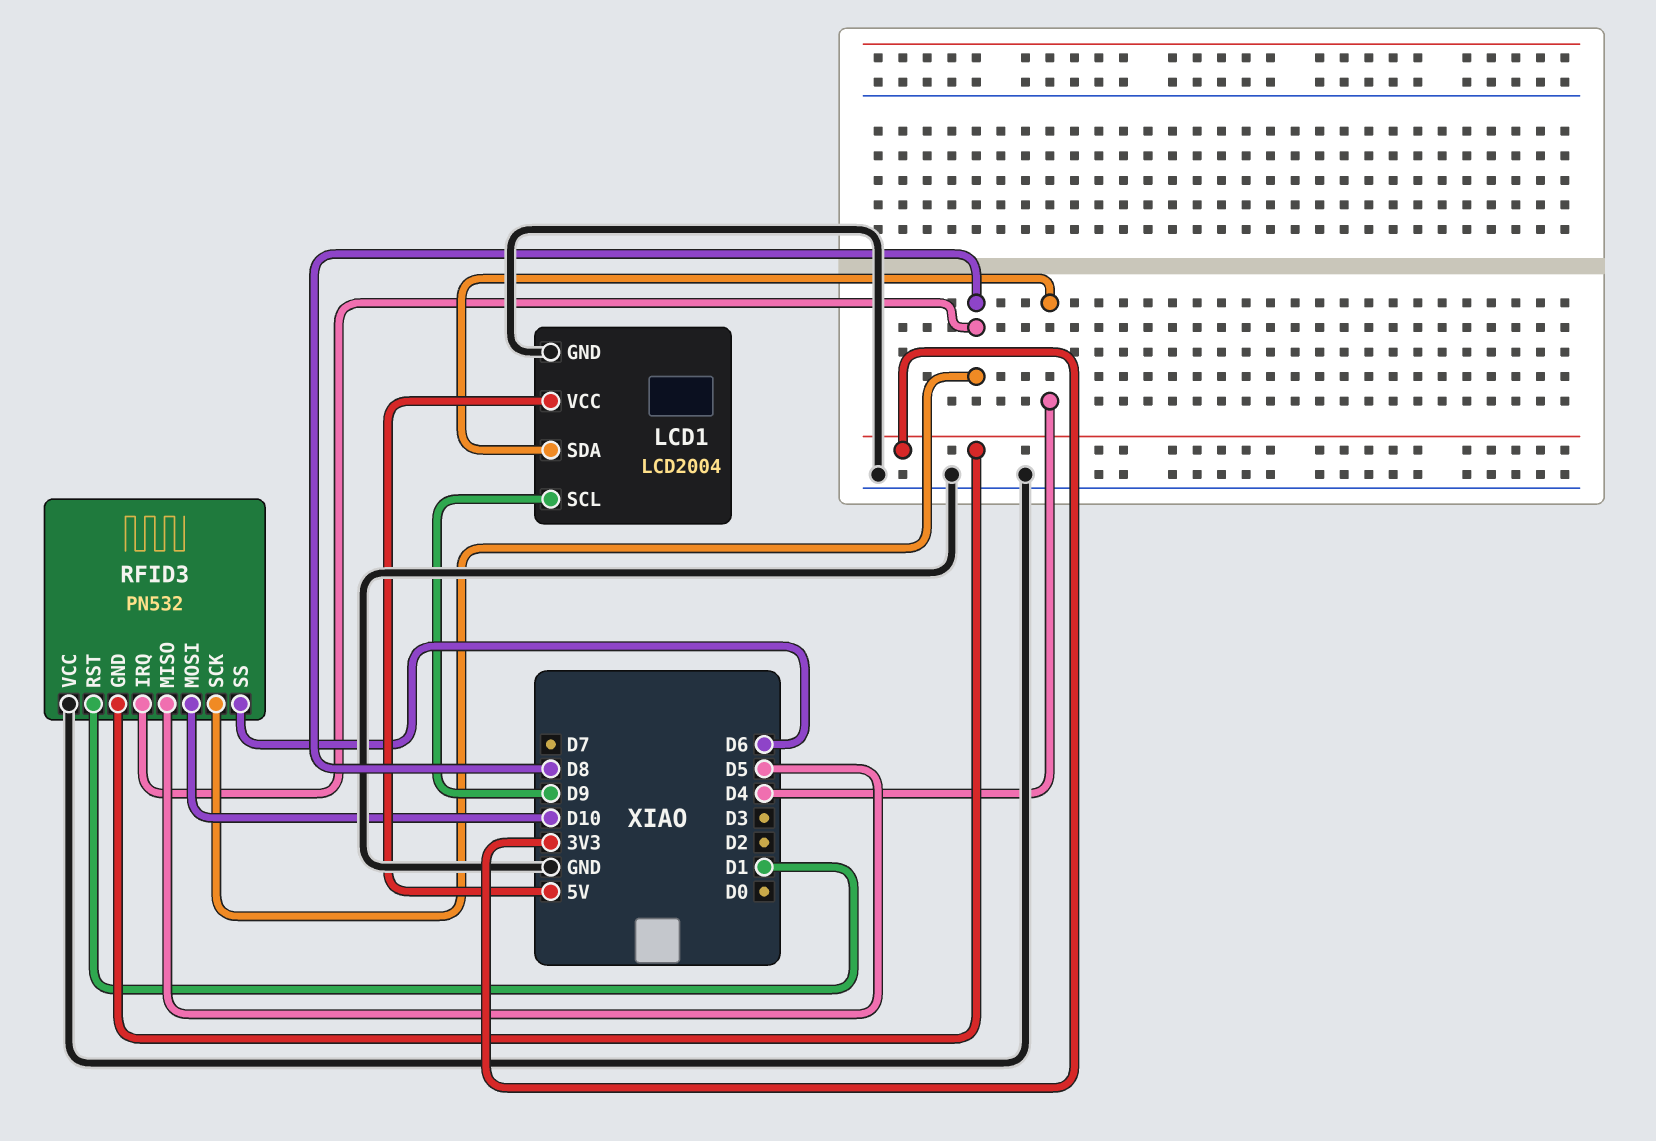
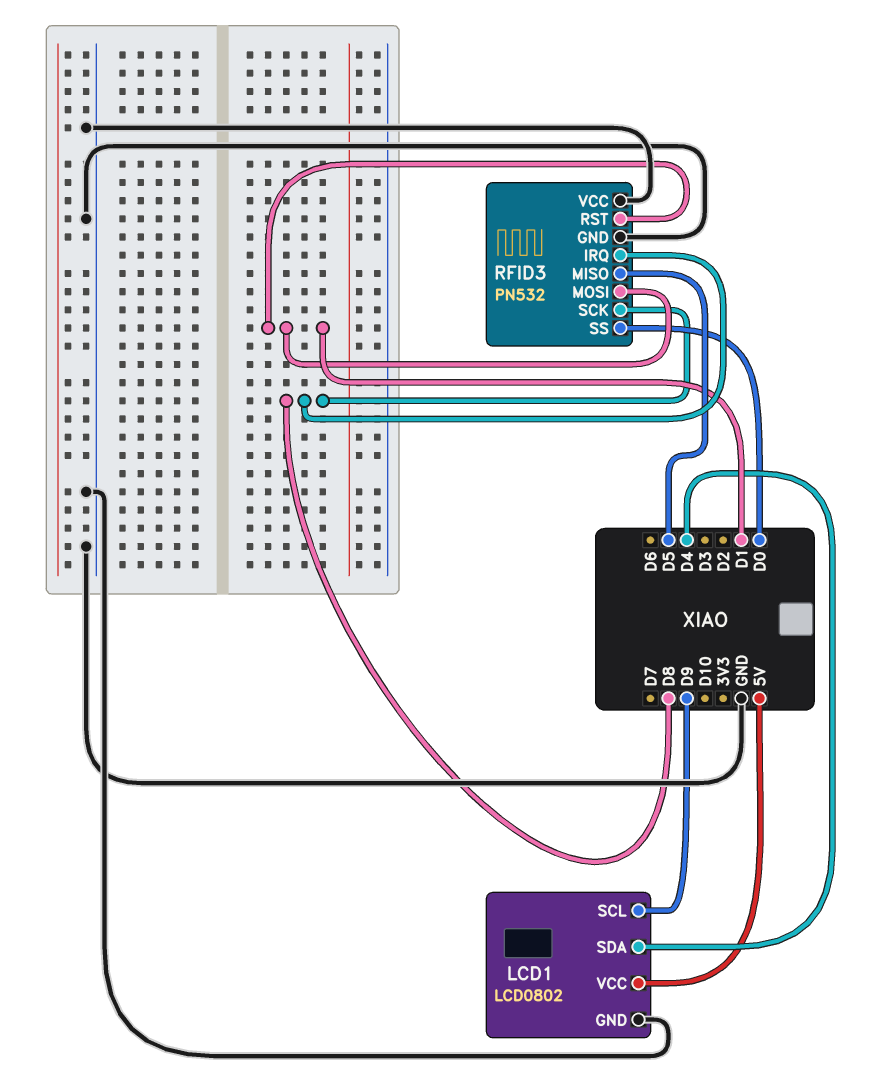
LCD1: LCD2004 -> LCD0802
RFID3 pin GND: 3V3 -> GND
RFID3 pin MOSI: D10 -> D1
RFID3 pin SS: D6 -> D0

